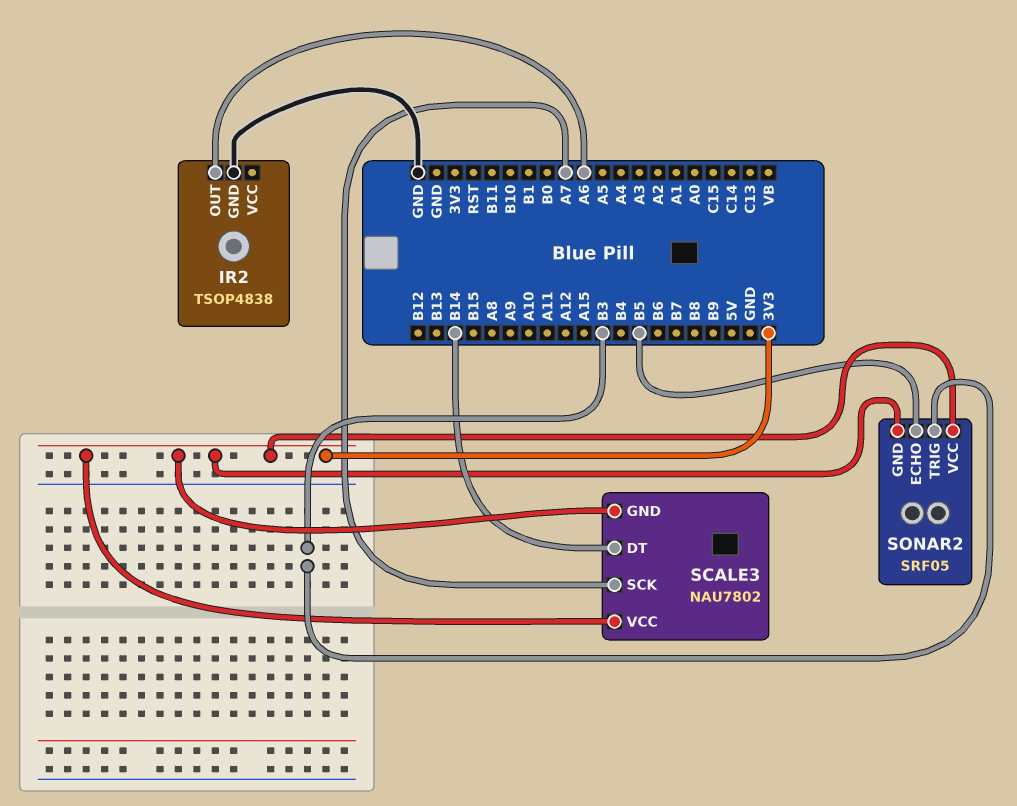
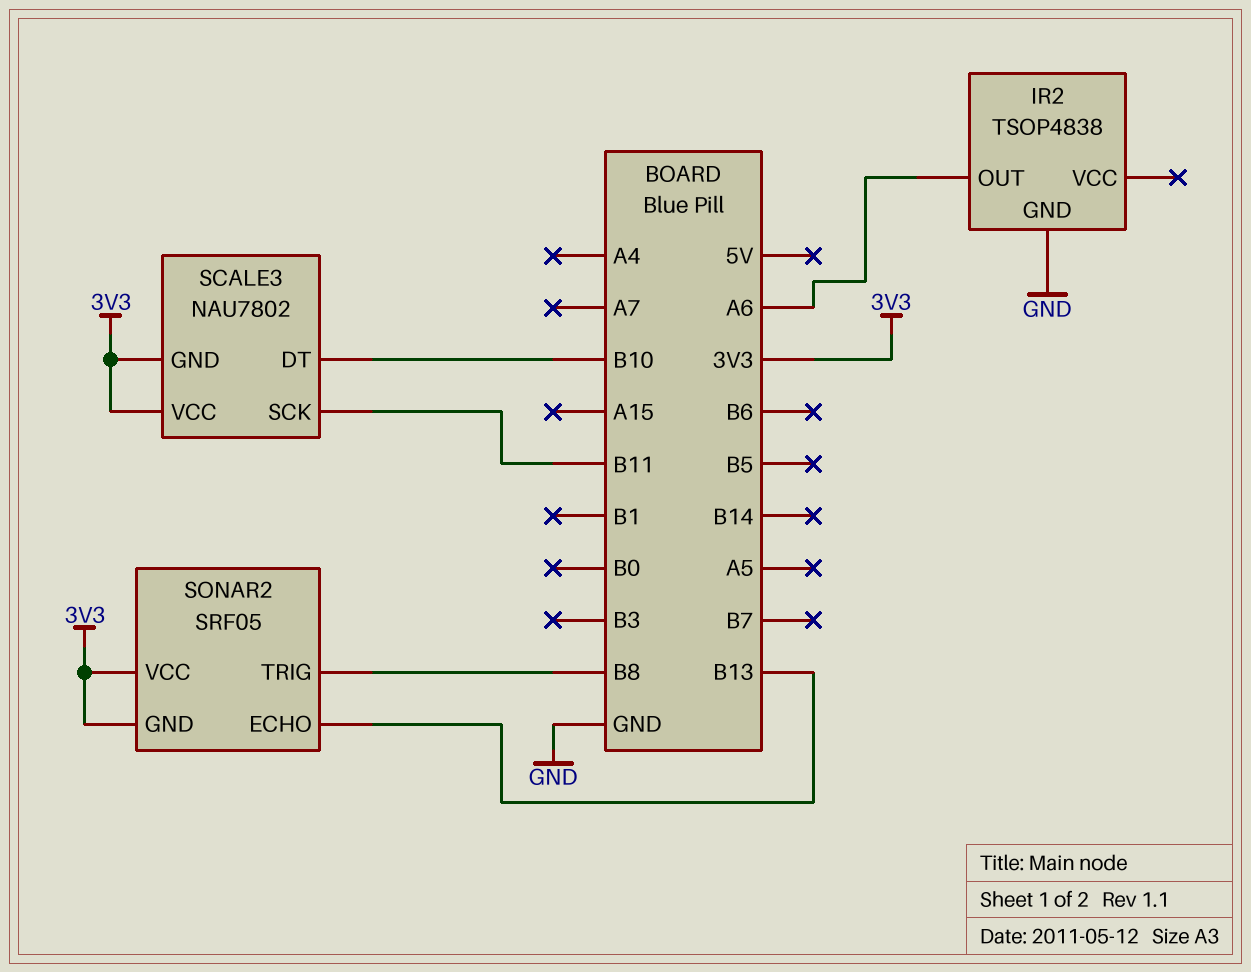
SCALE3 pin DT: B14 -> B10
SCALE3 pin SCK: A7 -> B11
SONAR2 pin ECHO: B5 -> B13
SONAR2 pin TRIG: B3 -> B8

